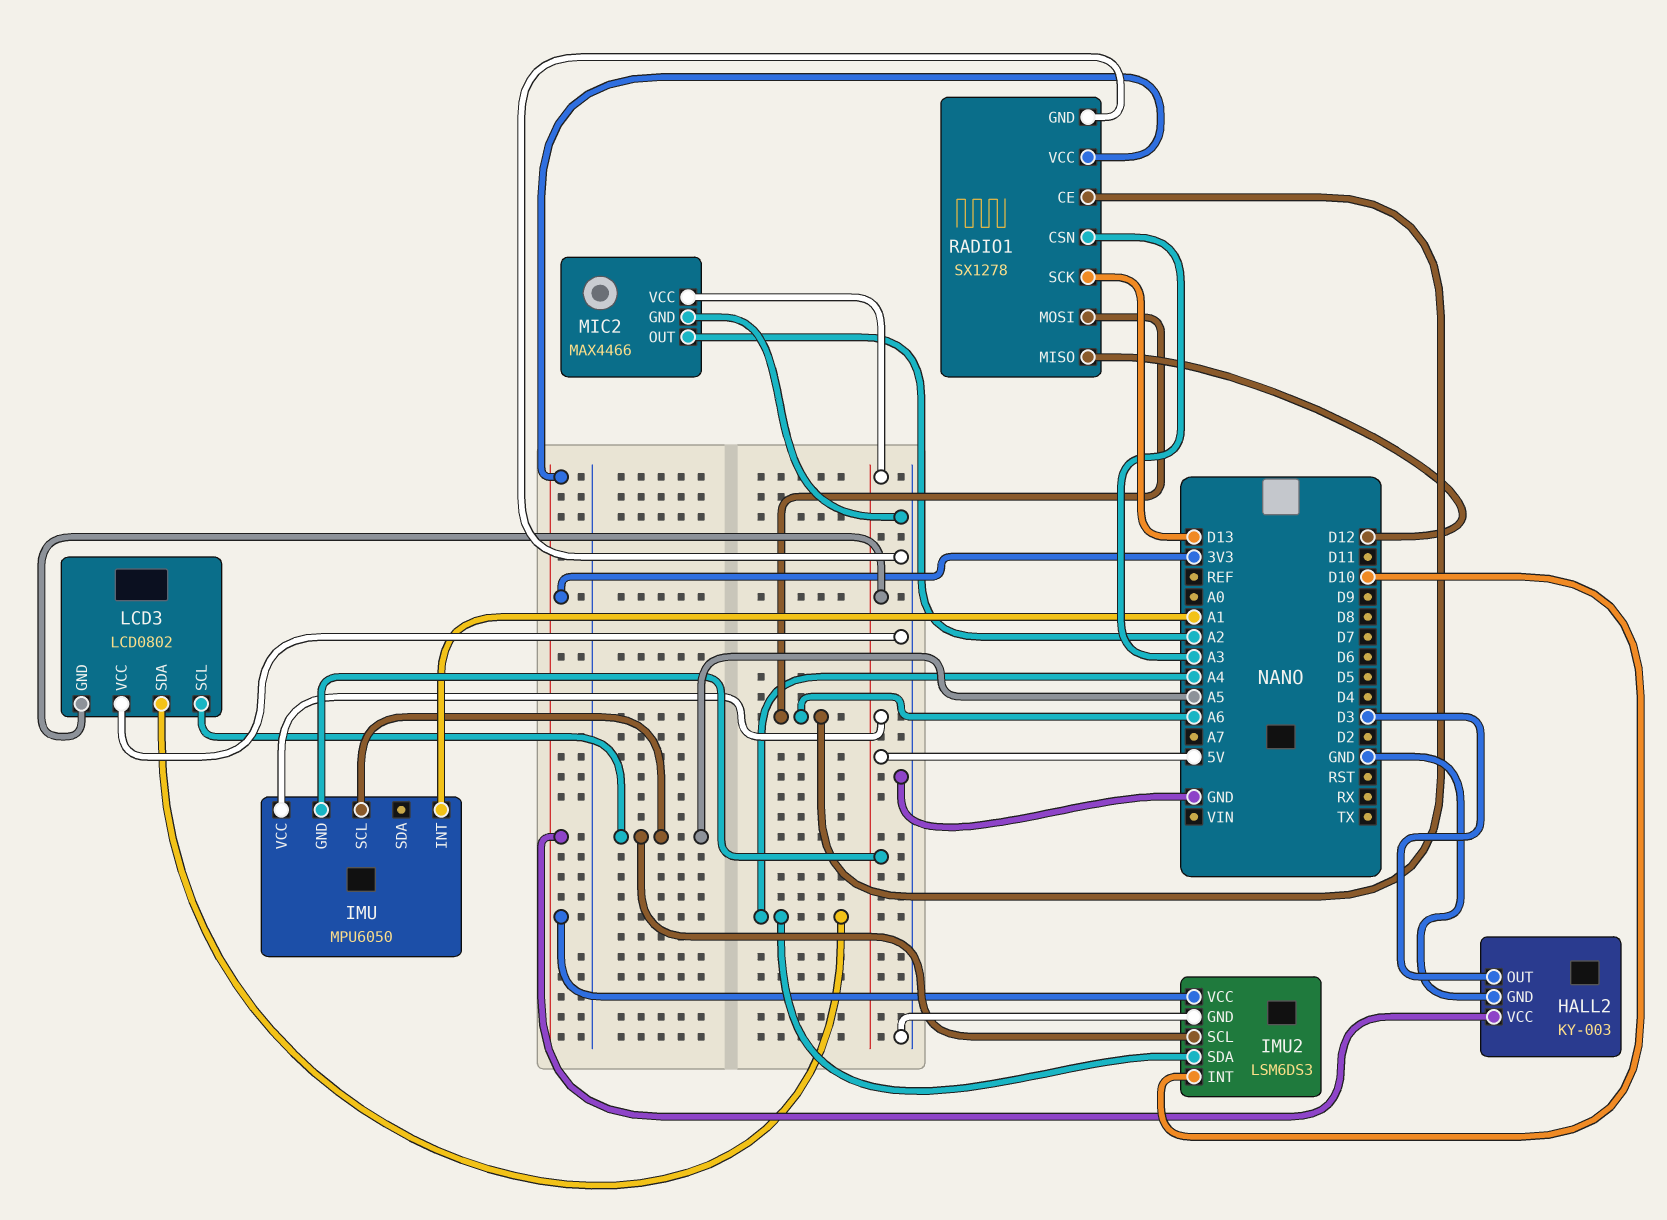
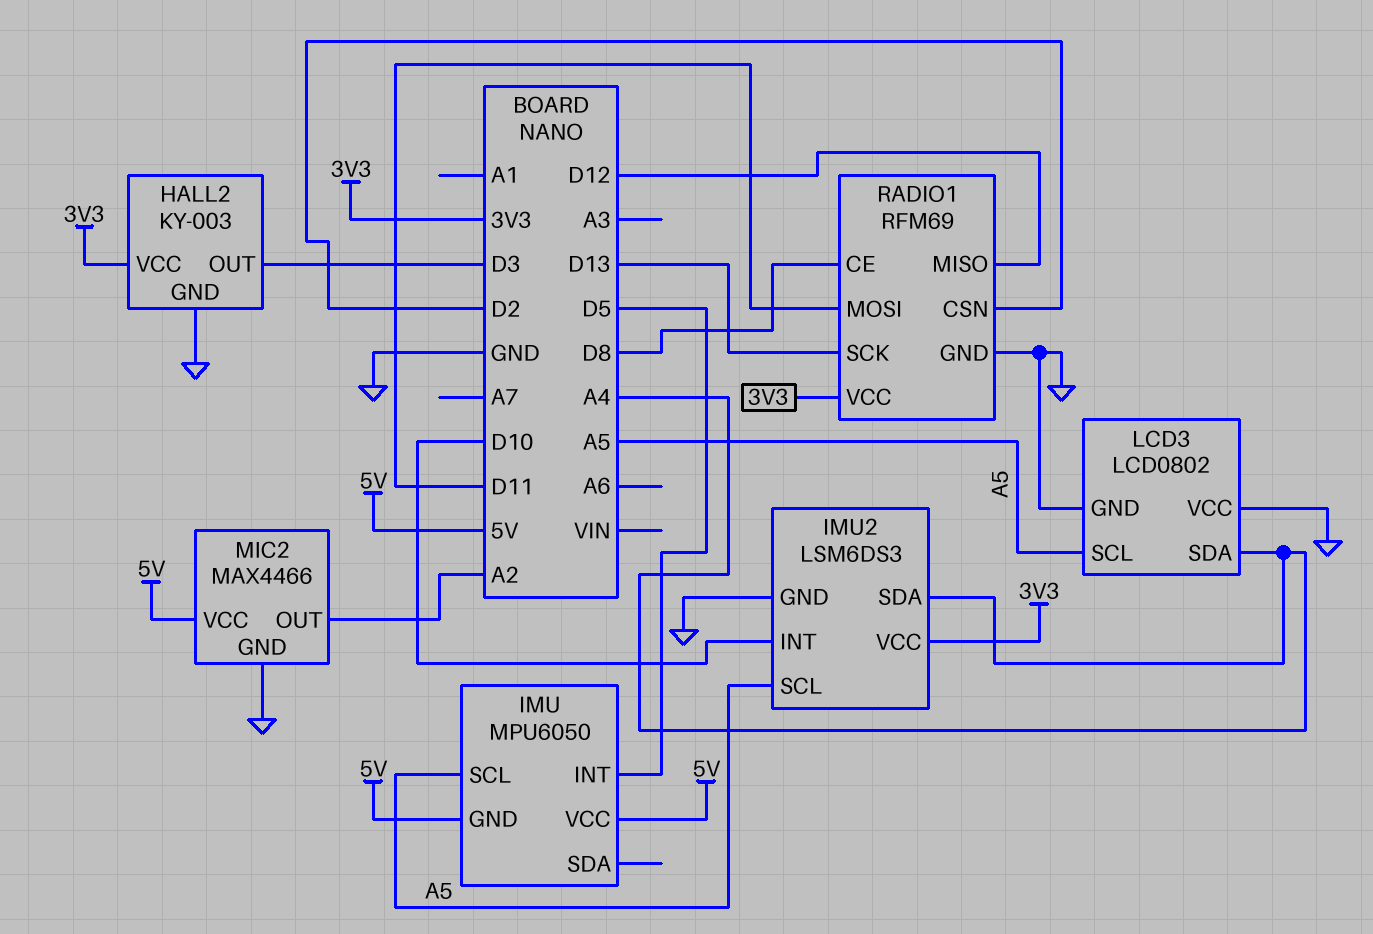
IMU pin INT: A1 -> D5
LCD3 pin GND: 5V -> GND
RADIO1: SX1278 -> RFM69
RADIO1 pin CE: A6 -> D8
RADIO1 pin CSN: A3 -> D2
RADIO1 pin MOSI: A6 -> D11

